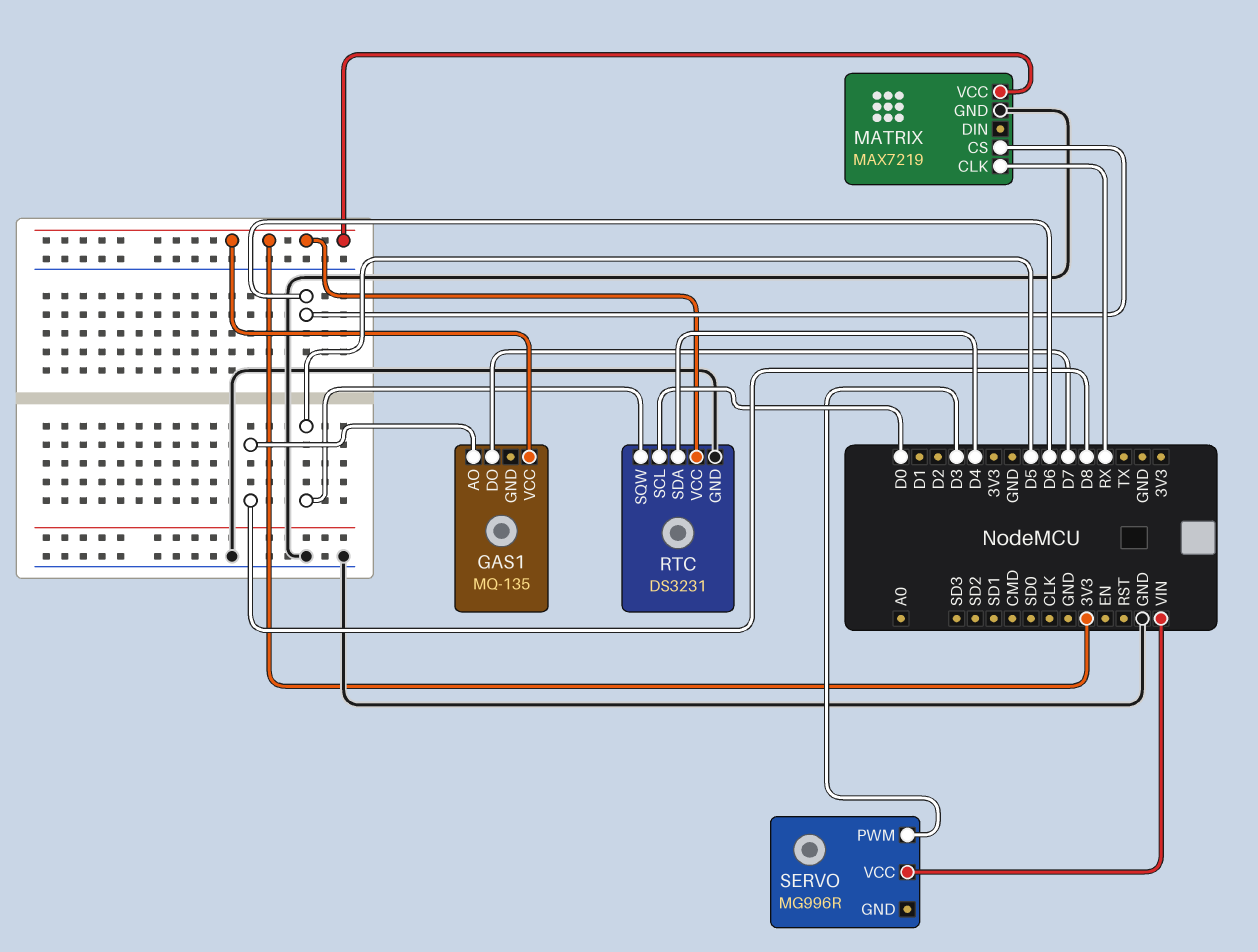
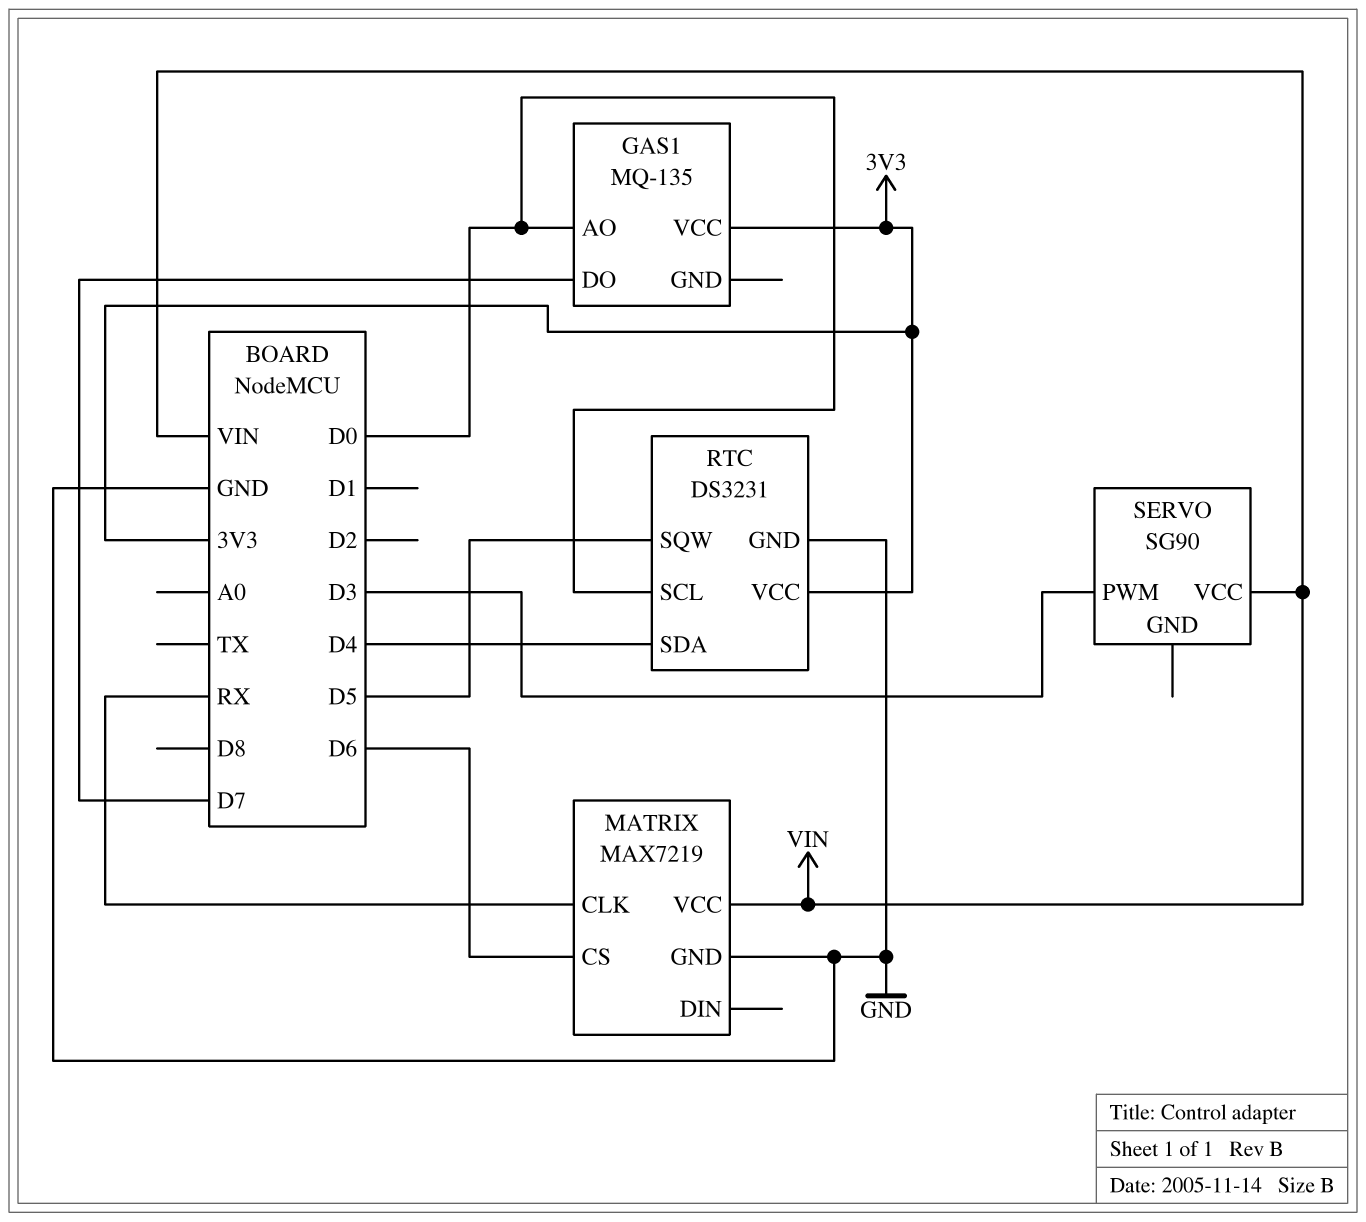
GAS1 pin AO: D8 -> D0
MATRIX pin VCC: 3V3 -> VIN
SERVO: MG996R -> SG90

